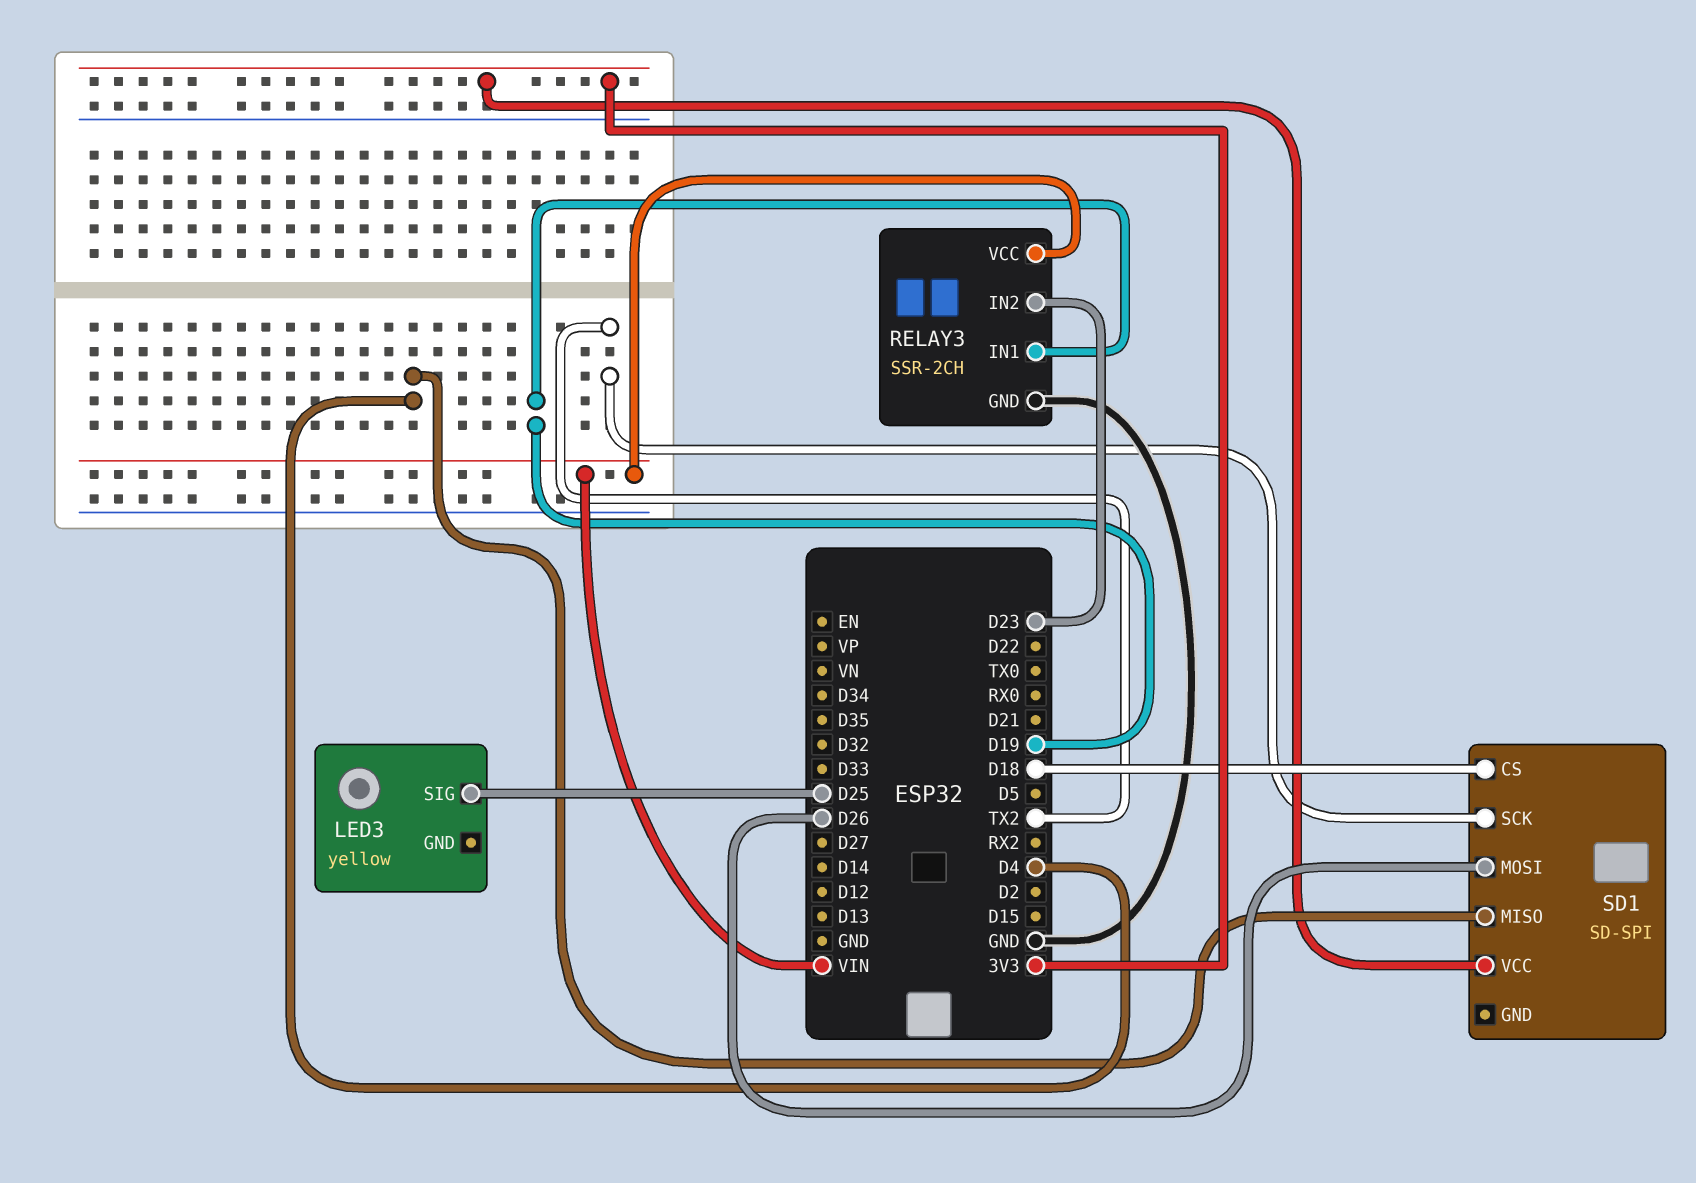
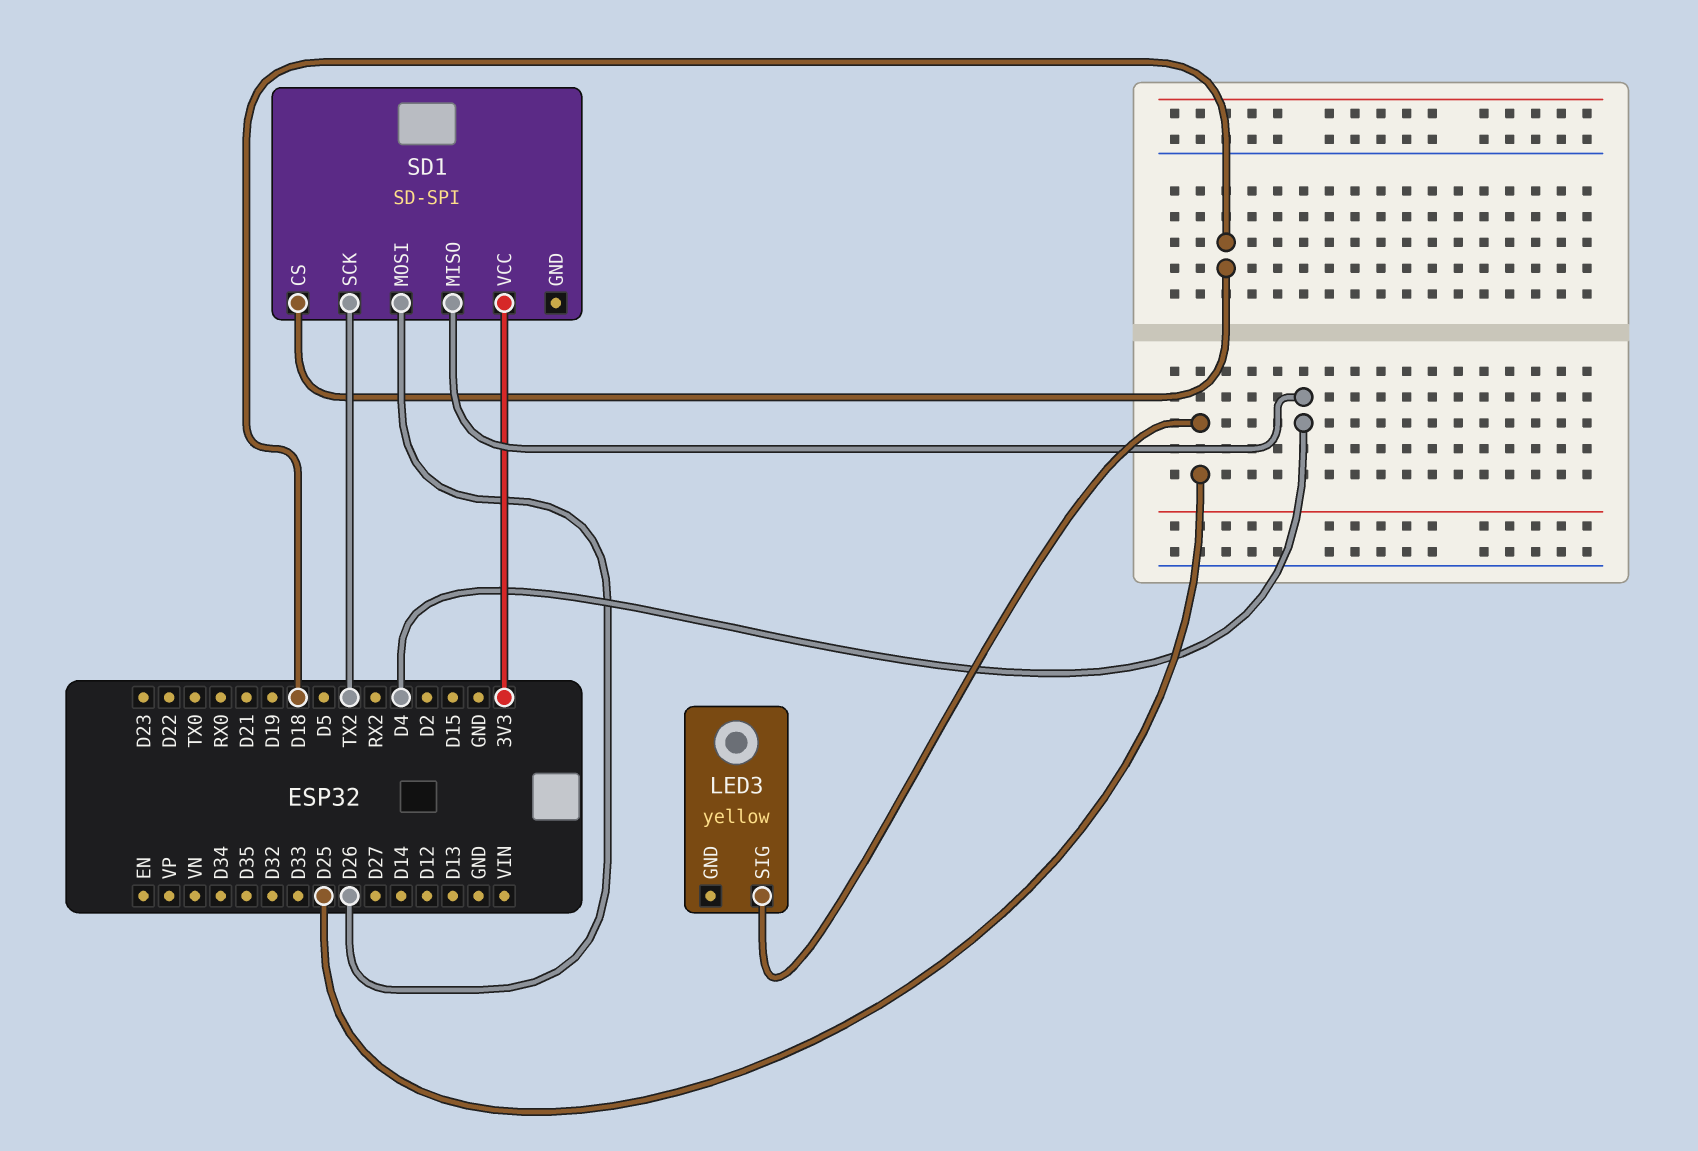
RELAY3: SSR-2CH -> none
RELAY3 pin GND: GND -> none
RELAY3 pin IN1: D19 -> none
RELAY3 pin IN2: D23 -> none
RELAY3 pin VCC: VIN -> none

